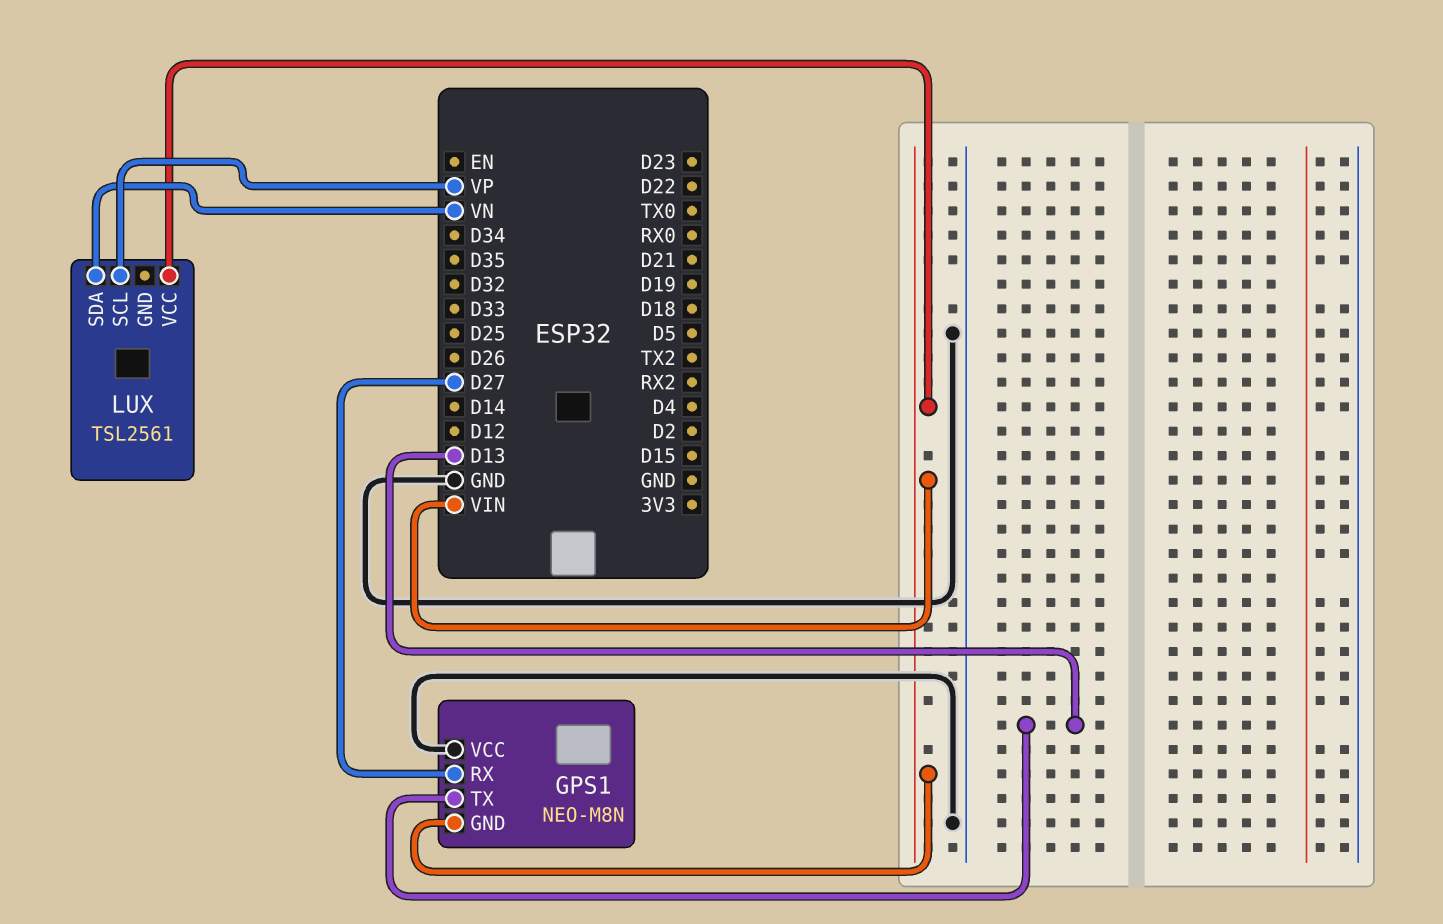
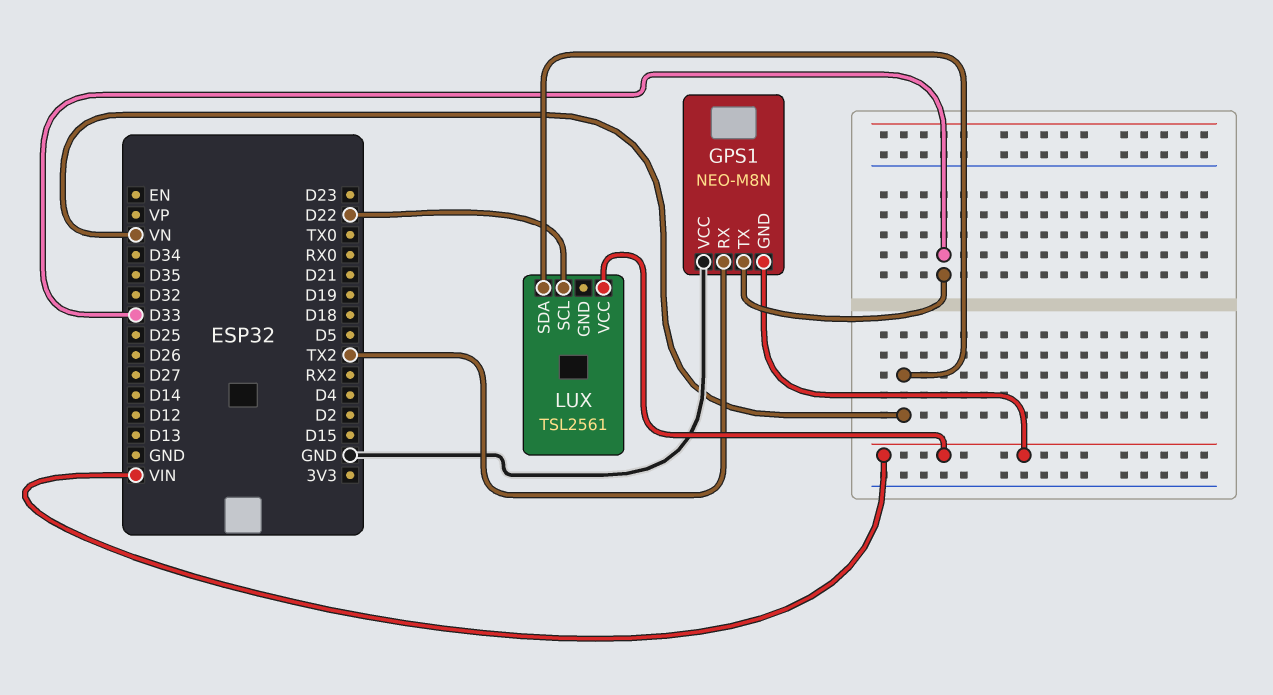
GPS1 pin RX: D27 -> TX2
GPS1 pin TX: D13 -> D33
LUX pin SCL: VP -> D22

